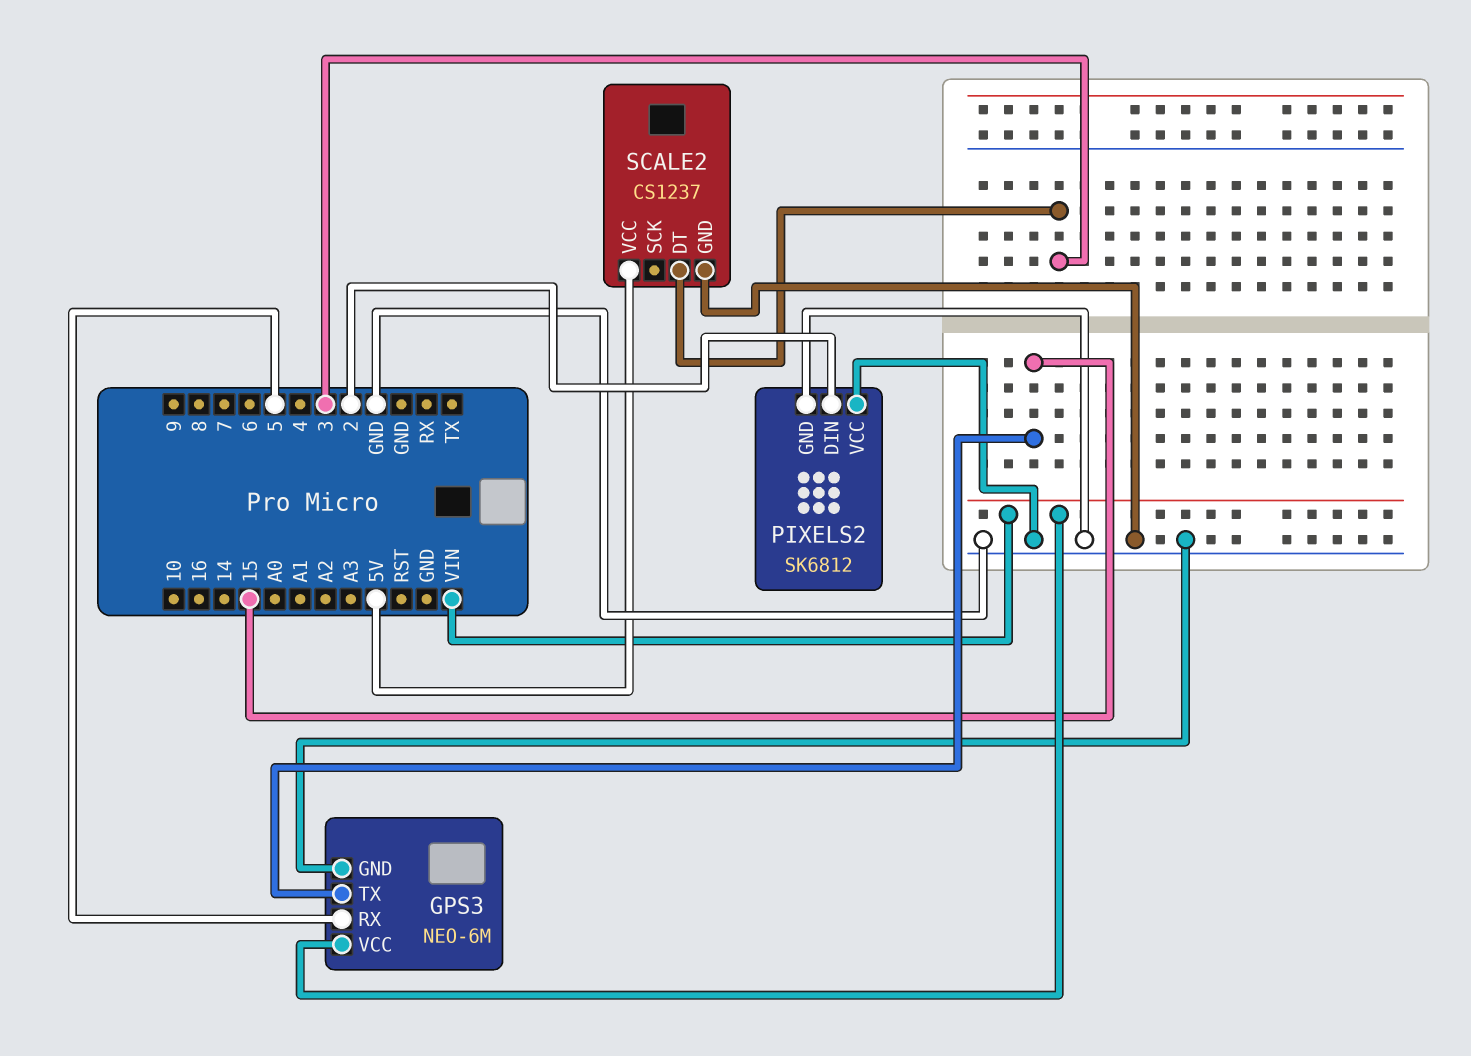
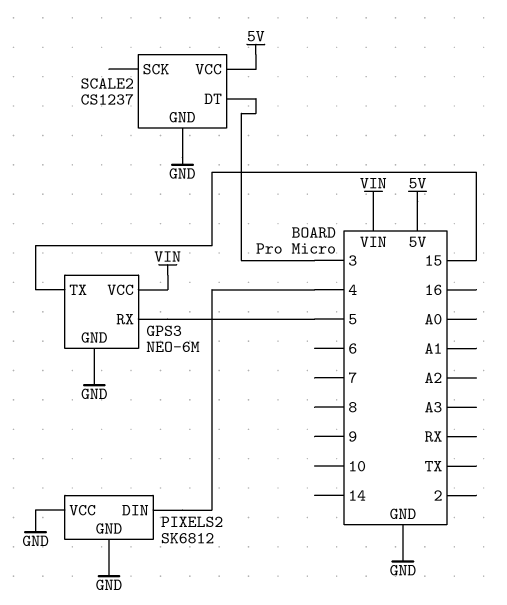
PIXELS2 pin DIN: 2 -> 4

